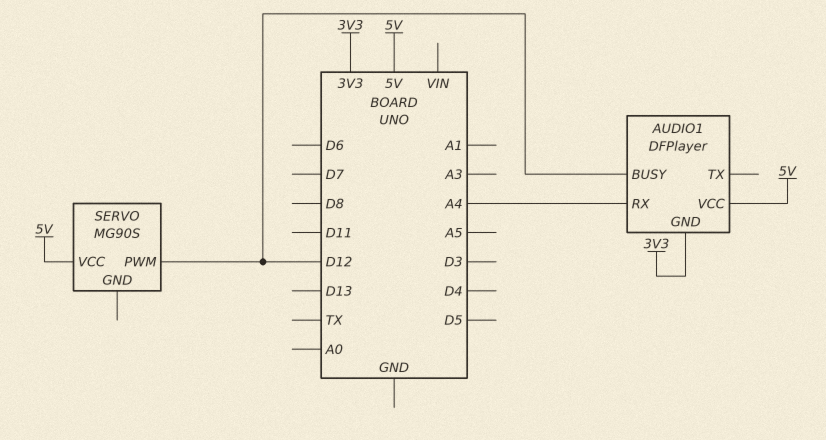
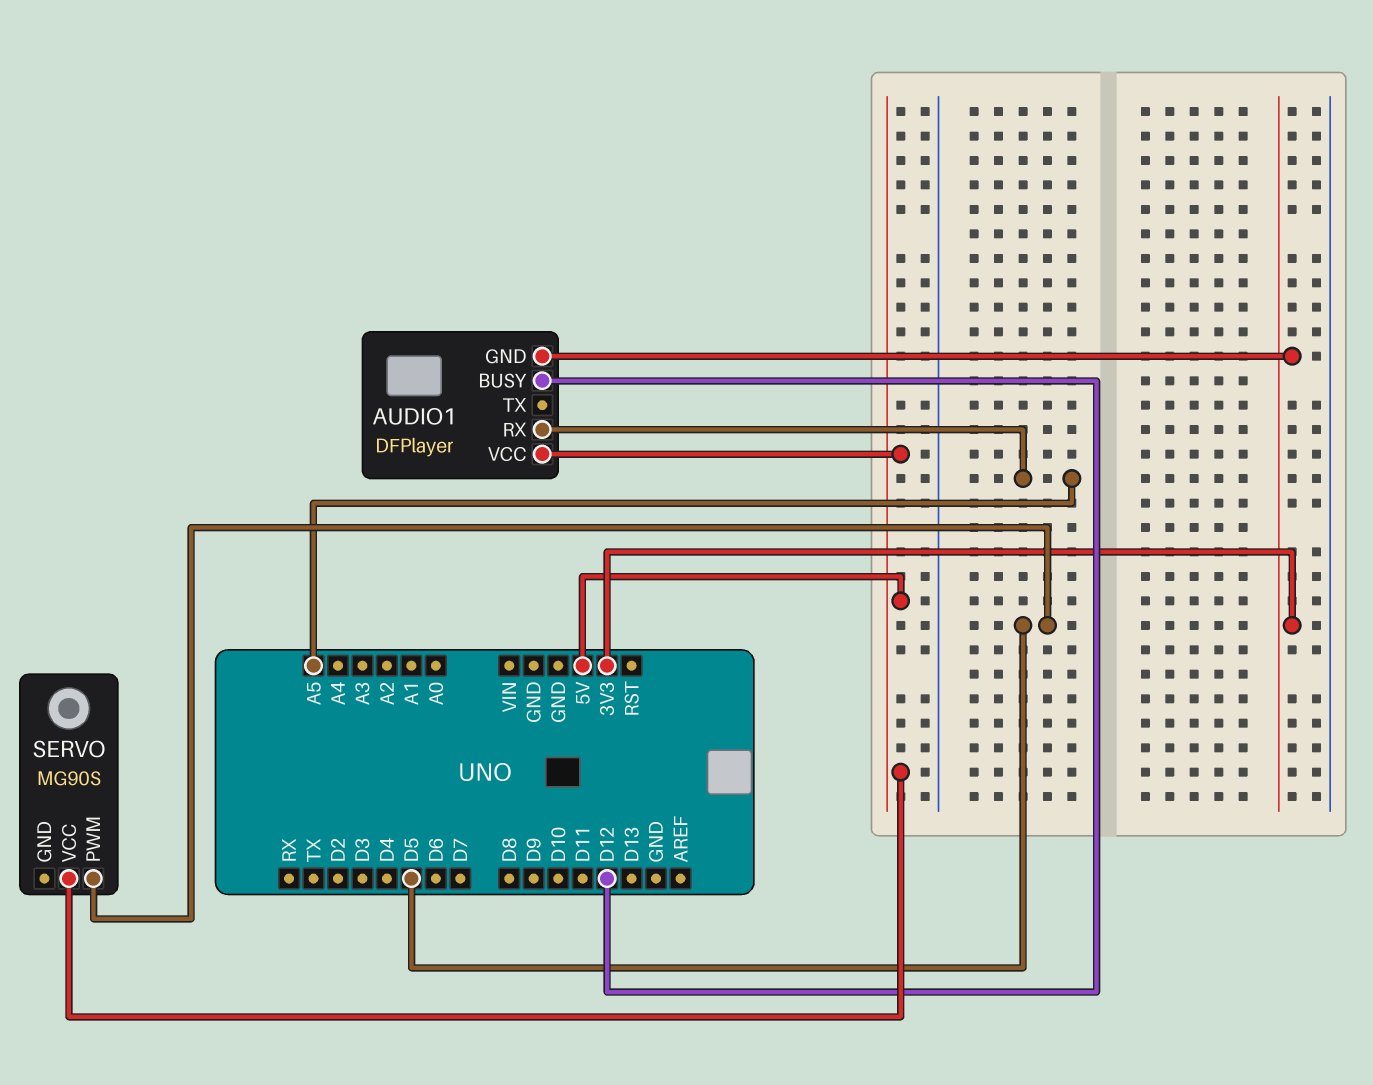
AUDIO1 pin RX: A4 -> A5
SERVO pin PWM: D12 -> D5

